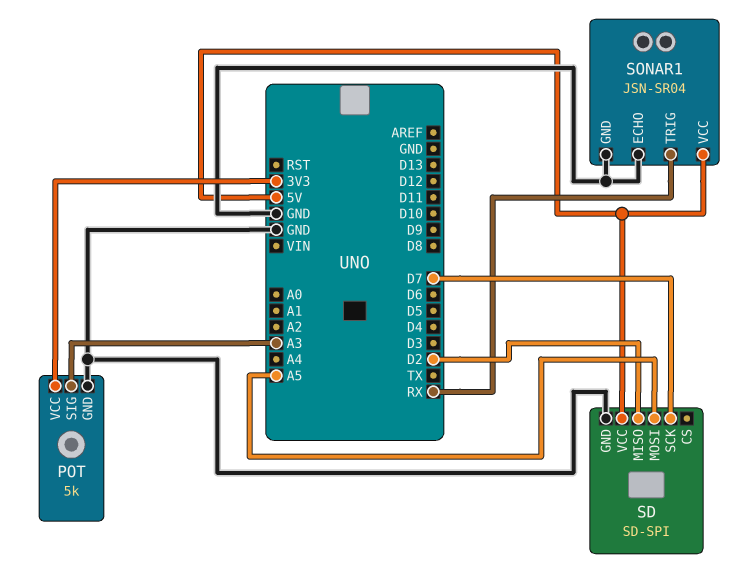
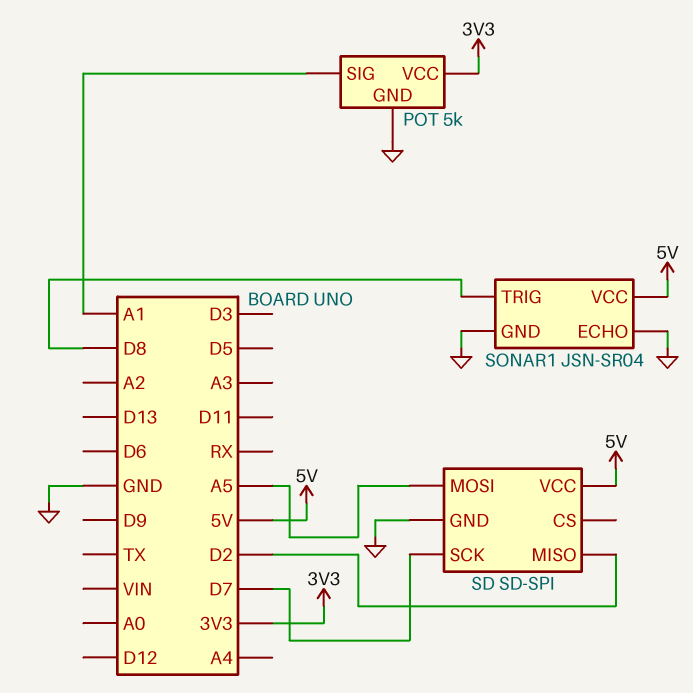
POT pin SIG: A3 -> A1
SONAR1 pin TRIG: RX -> D8

